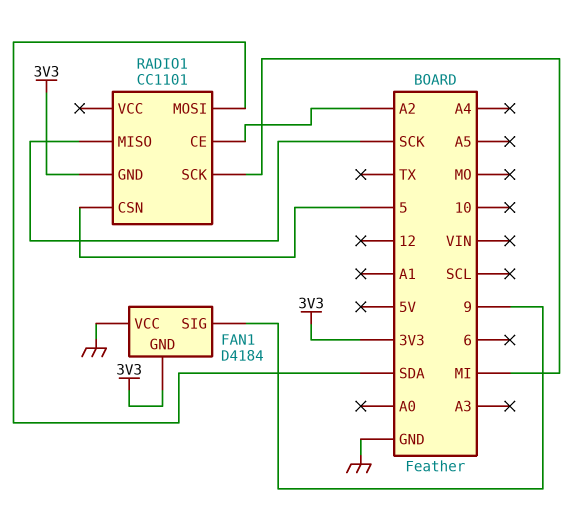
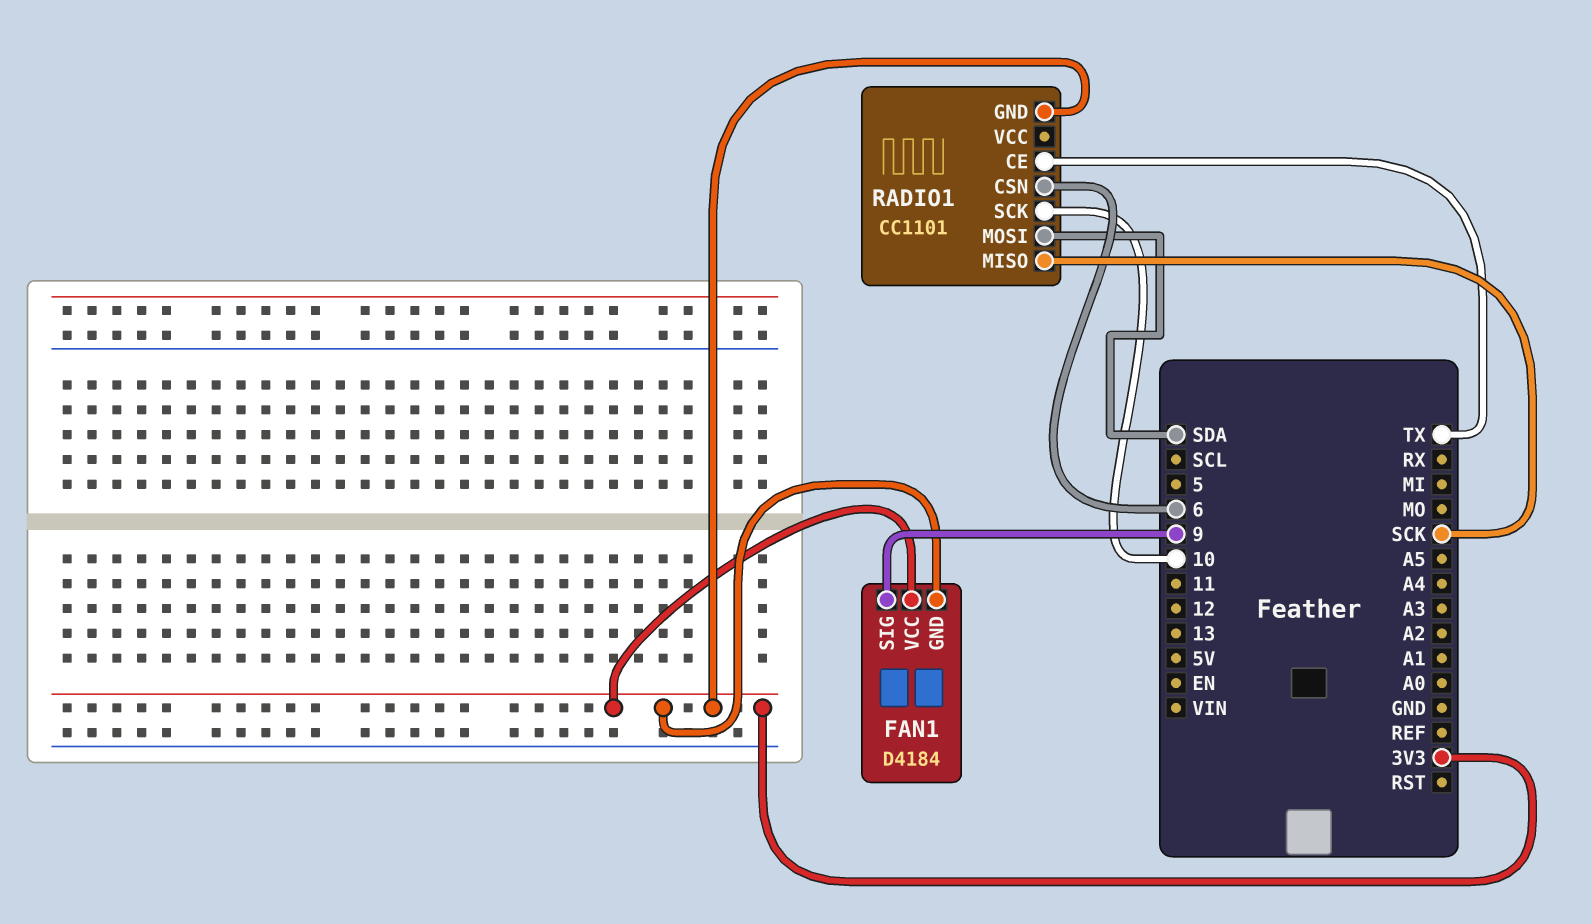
FAN1 pin VCC: GND -> 3V3
RADIO1 pin CE: A2 -> TX
RADIO1 pin CSN: 5 -> 6
RADIO1 pin SCK: MI -> 10

